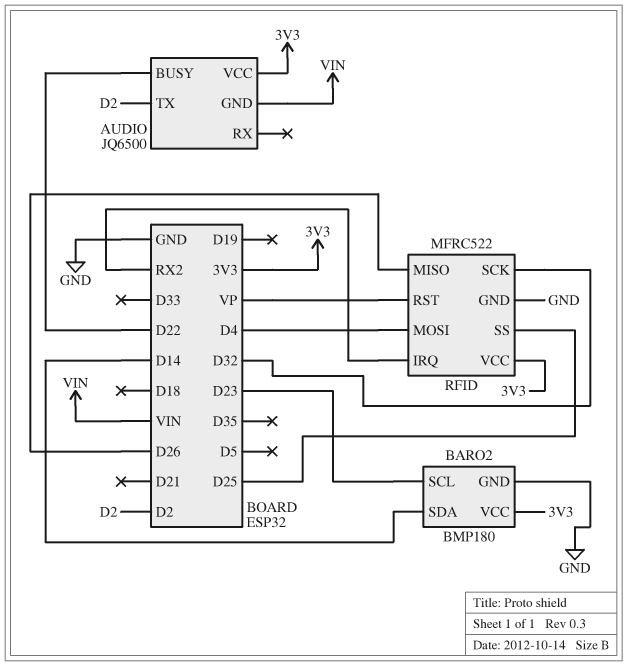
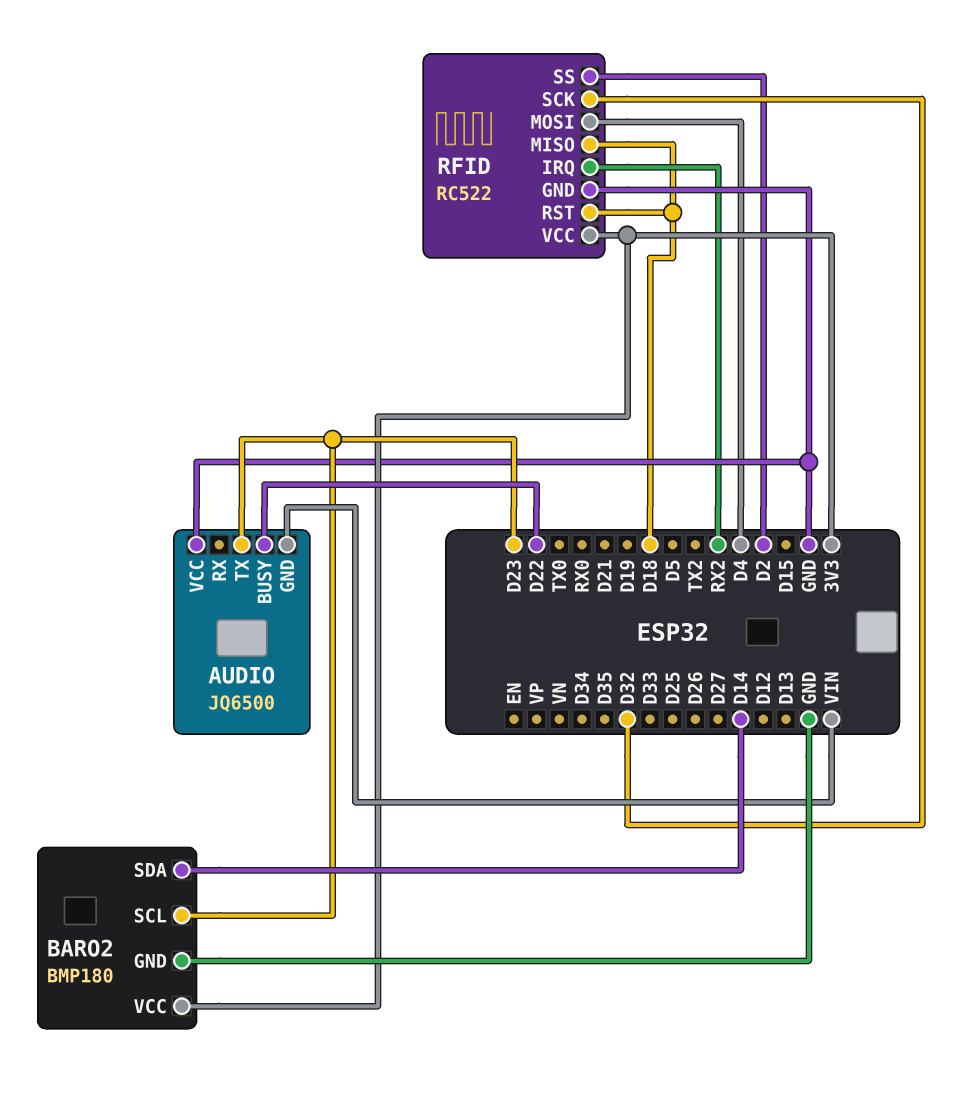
AUDIO pin TX: D2 -> D23
AUDIO pin VCC: 3V3 -> GND
RFID: MFRC522 -> RC522
RFID pin MISO: D26 -> D18
RFID pin RST: VP -> D18
RFID pin SS: D25 -> D2

